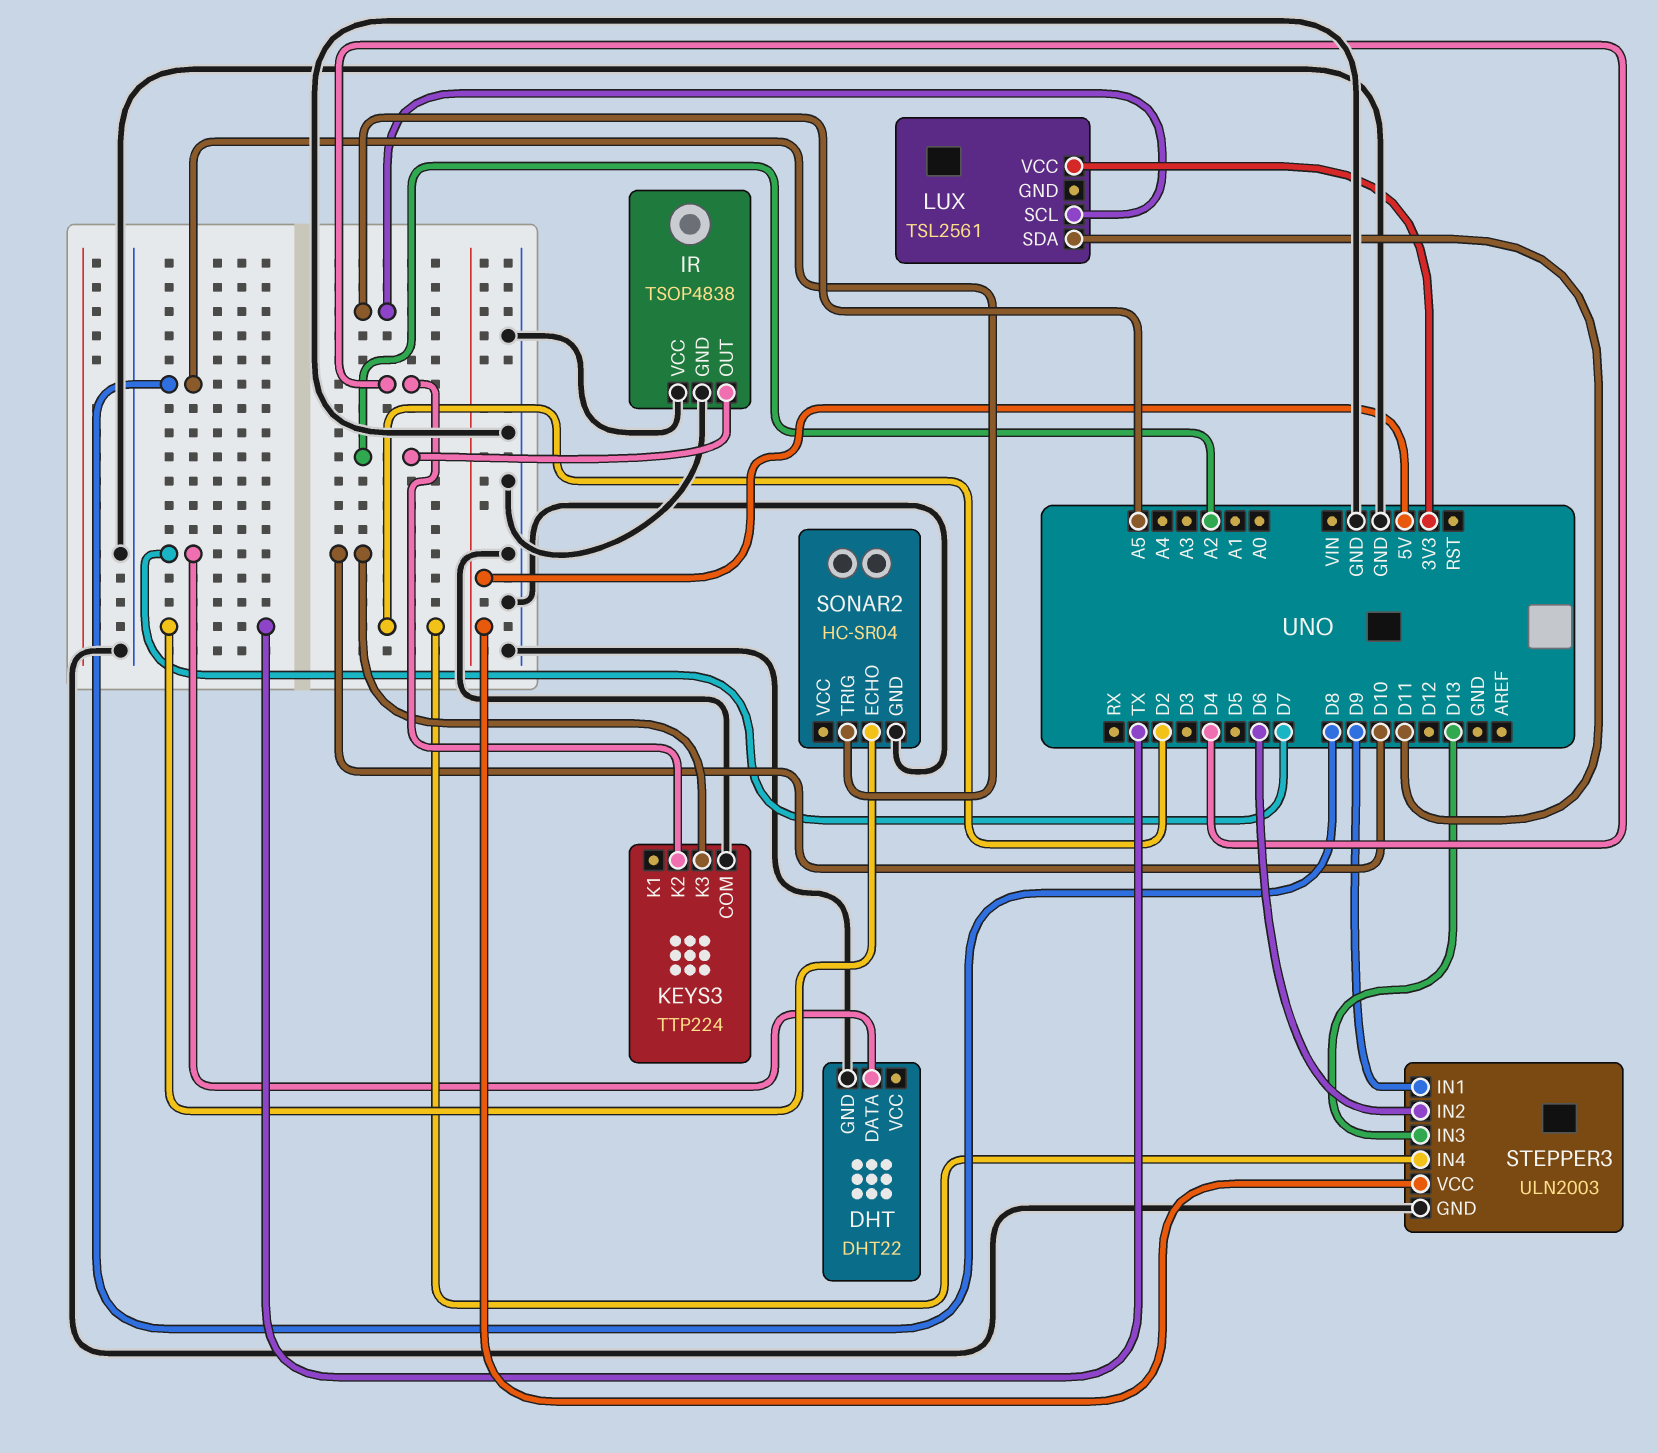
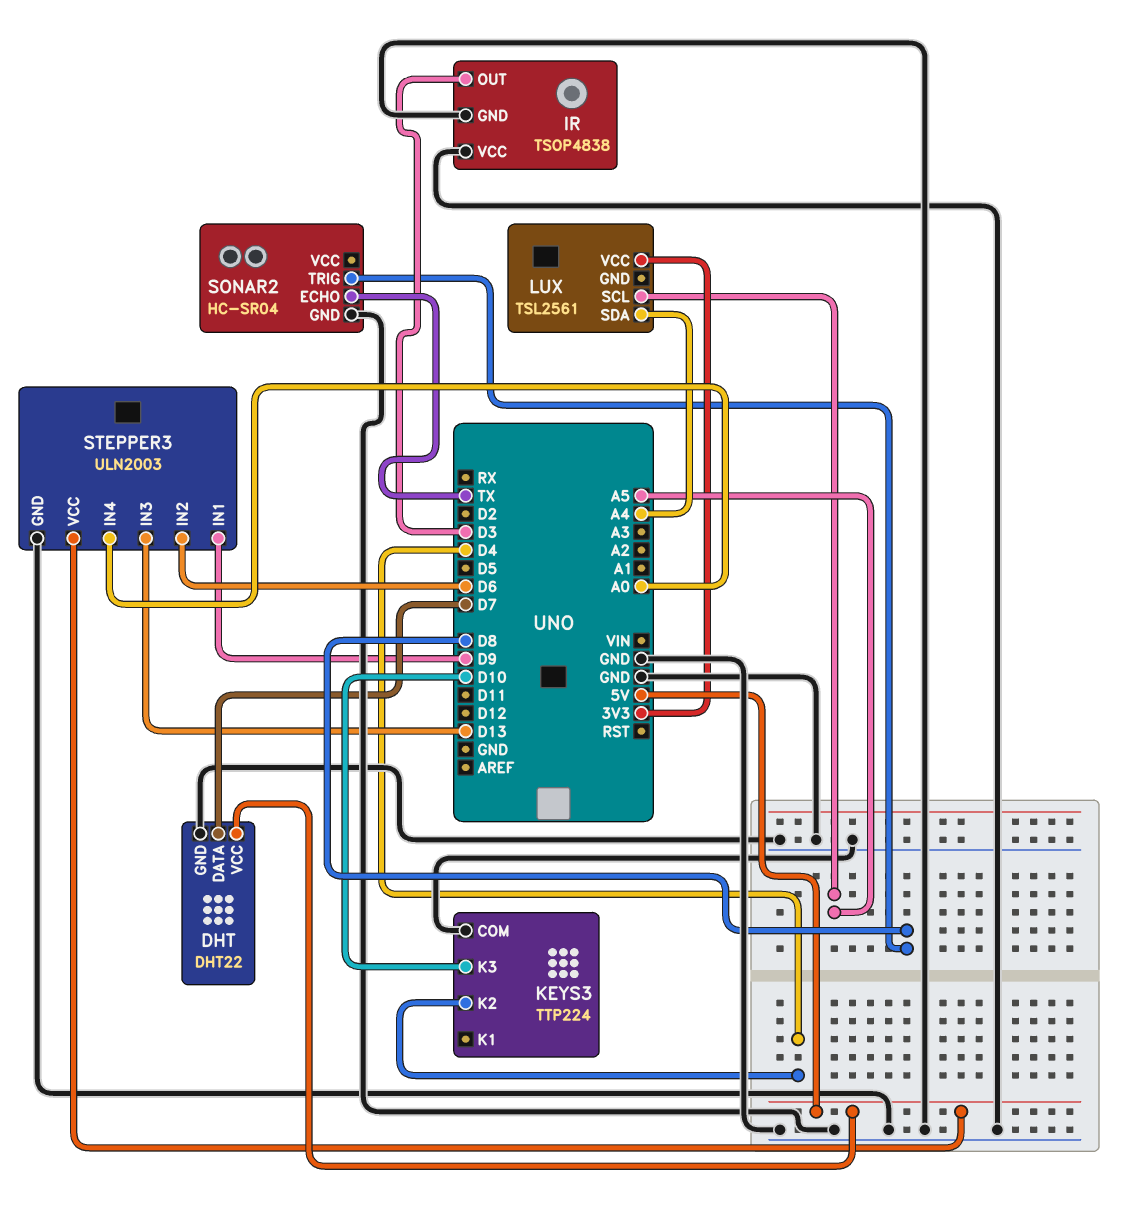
DHT pin VCC: none -> 5V
IR pin OUT: A2 -> D3
LUX pin SDA: D11 -> A4
STEPPER3 pin IN4: D2 -> A0

